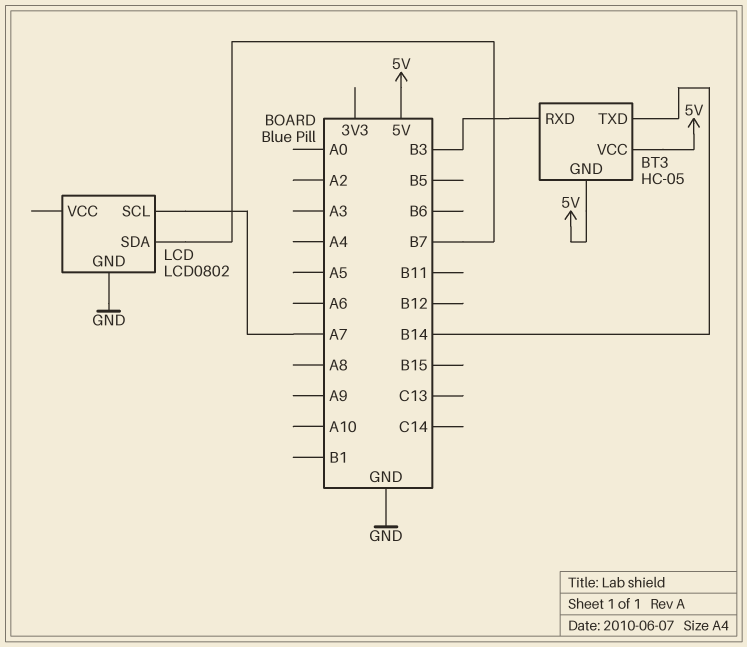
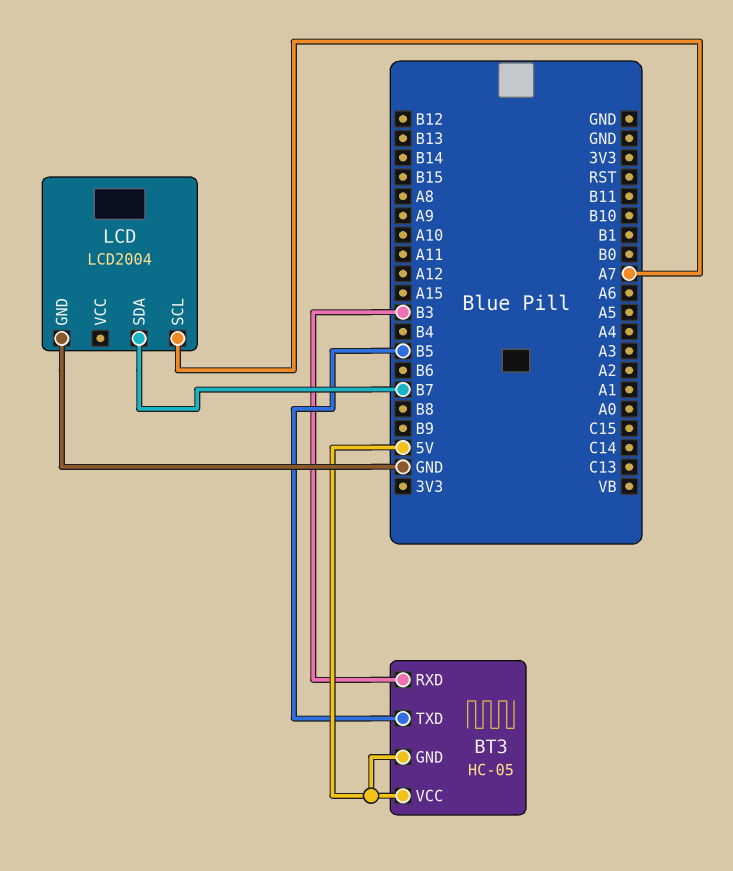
BT3 pin TXD: B14 -> B5
LCD: LCD0802 -> LCD2004

